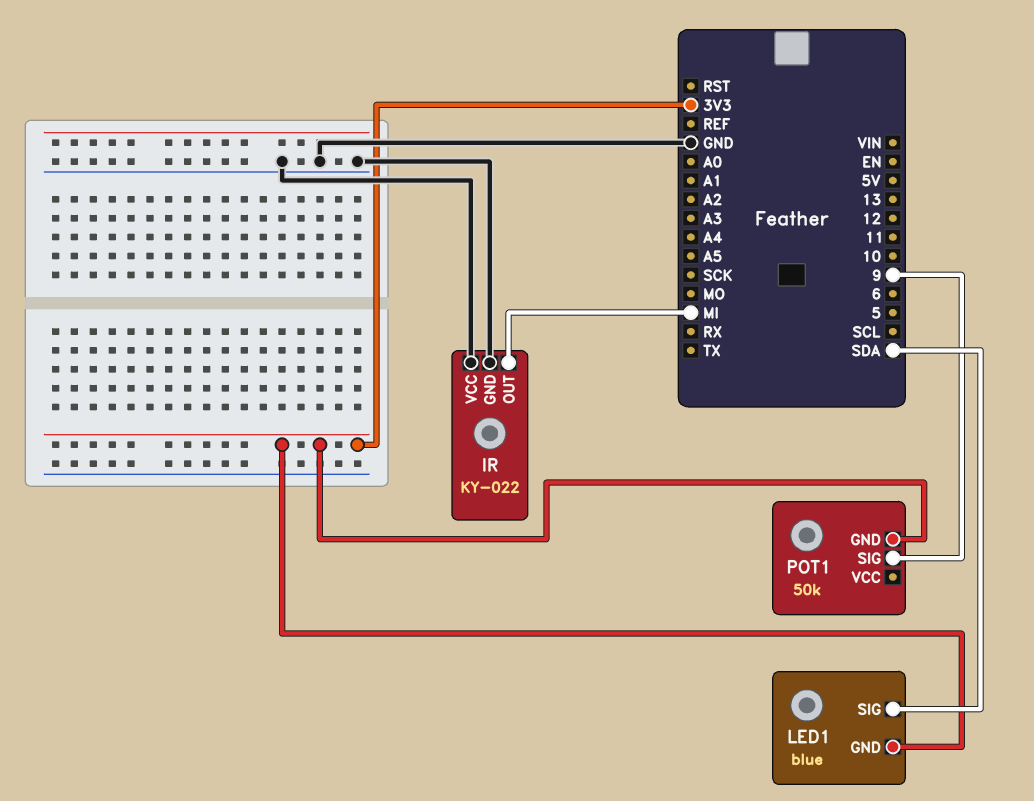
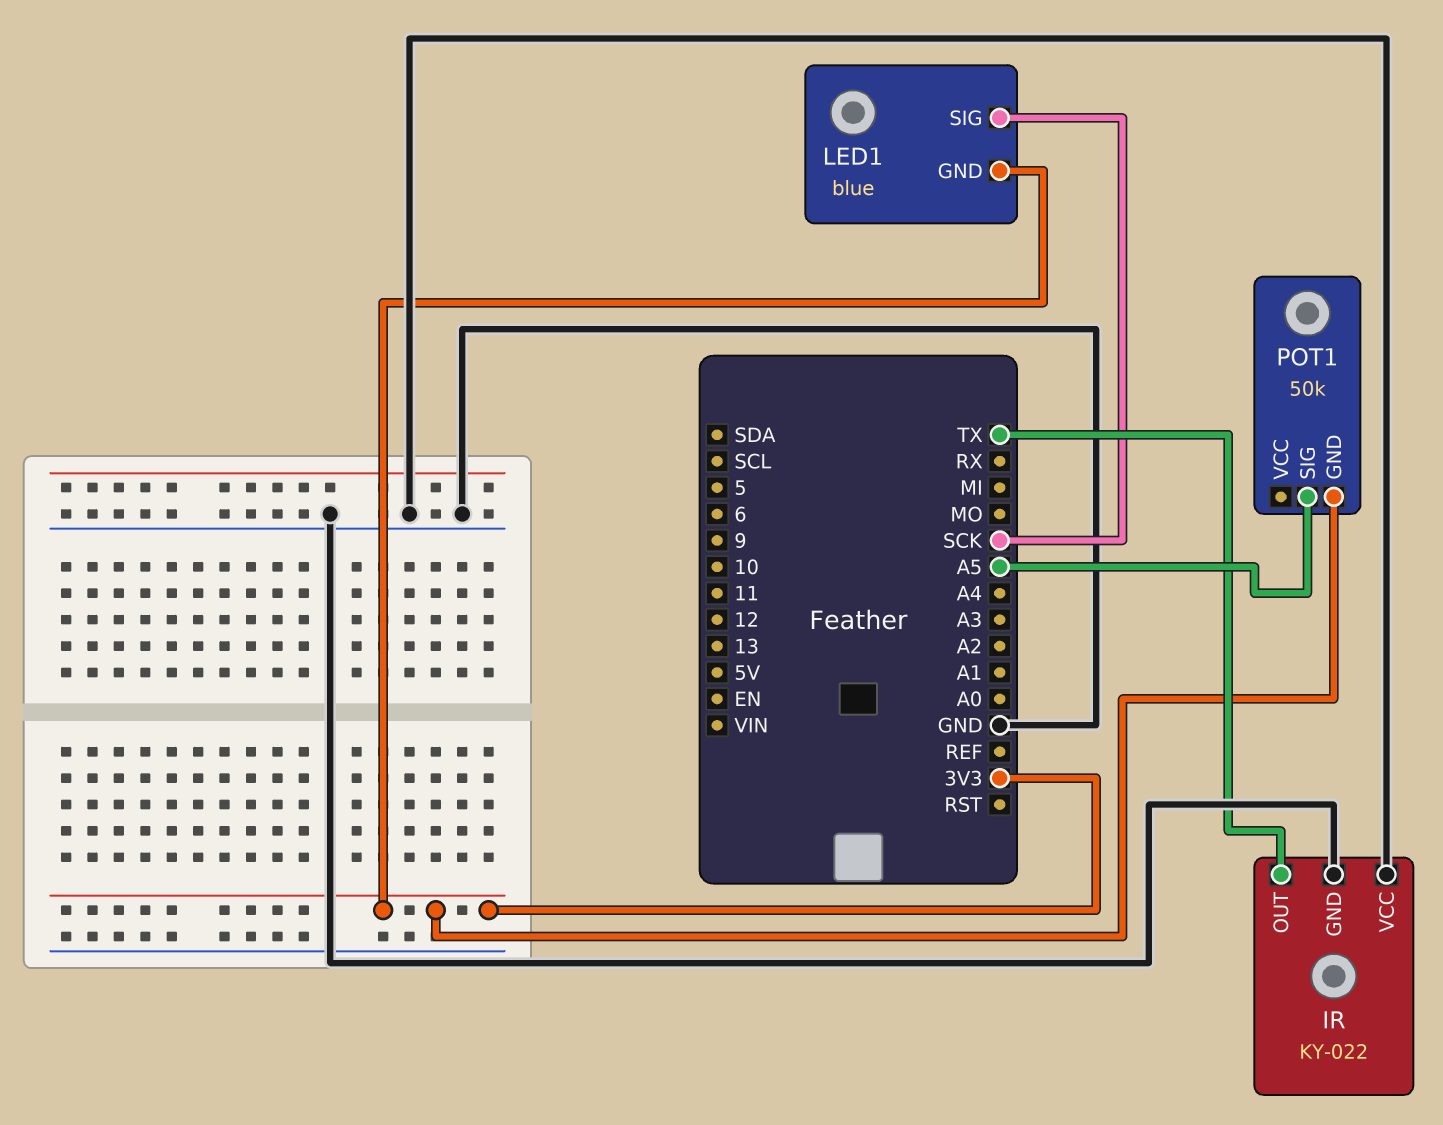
IR pin OUT: MI -> TX
LED1 pin SIG: SDA -> SCK
POT1 pin SIG: 9 -> A5

